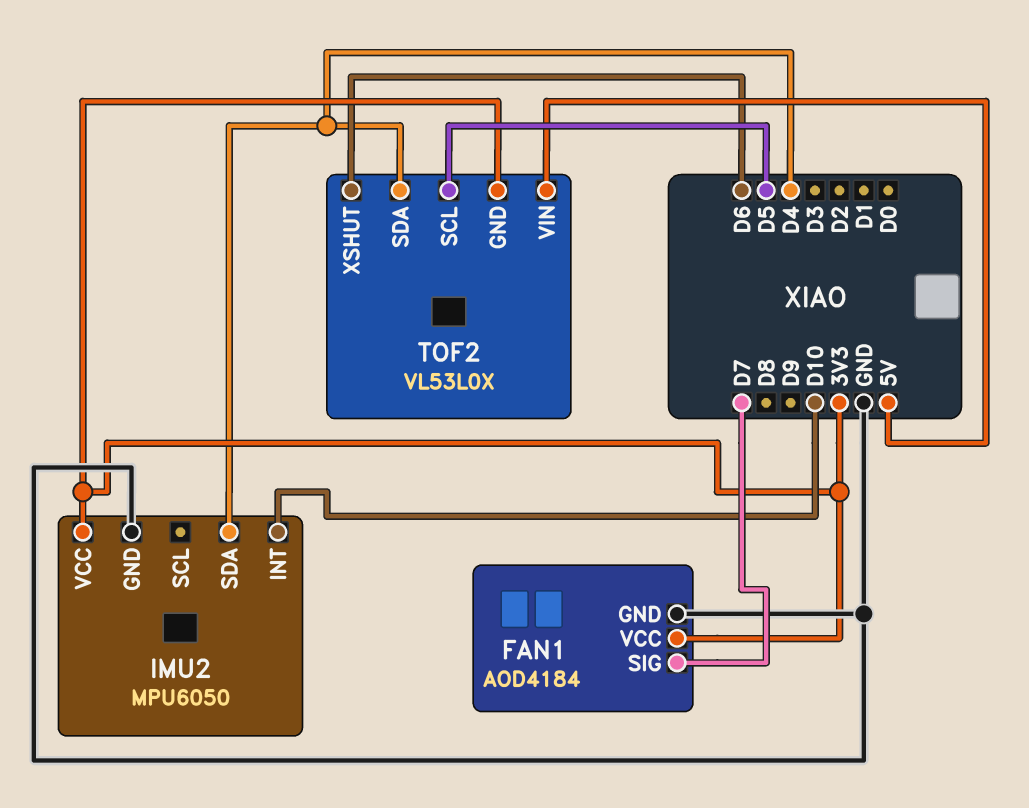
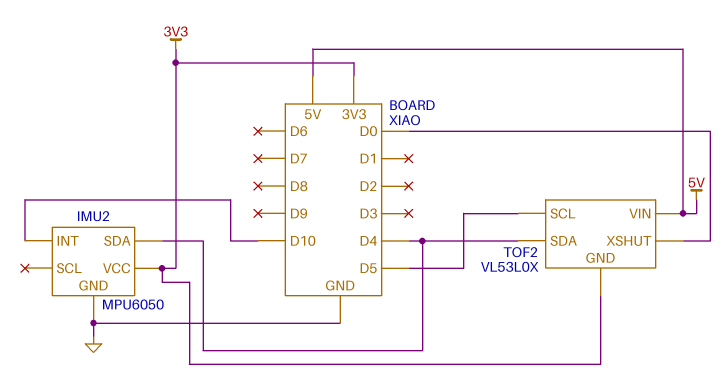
FAN1: AOD4184 -> none
FAN1 pin GND: GND -> none
FAN1 pin SIG: D7 -> none
FAN1 pin VCC: 3V3 -> none
TOF2 pin XSHUT: D6 -> D0

